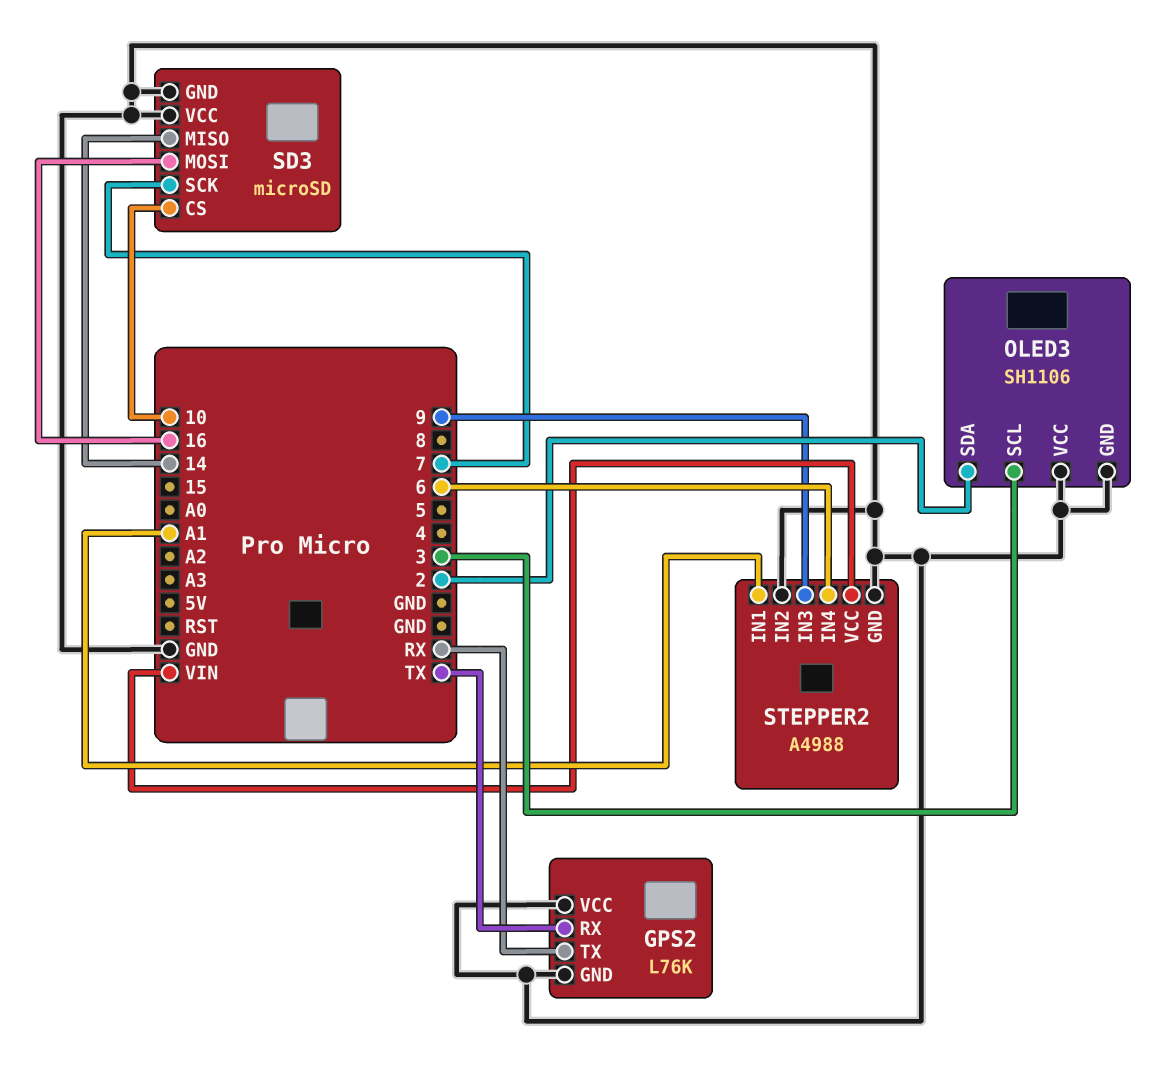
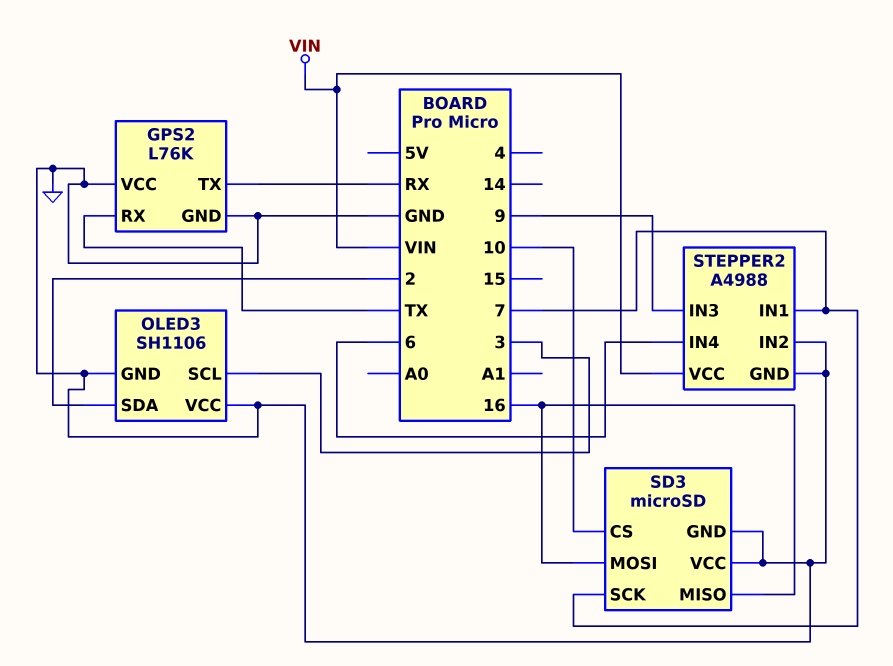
SD3 pin MISO: 14 -> 16
STEPPER2 pin IN1: A1 -> 7

